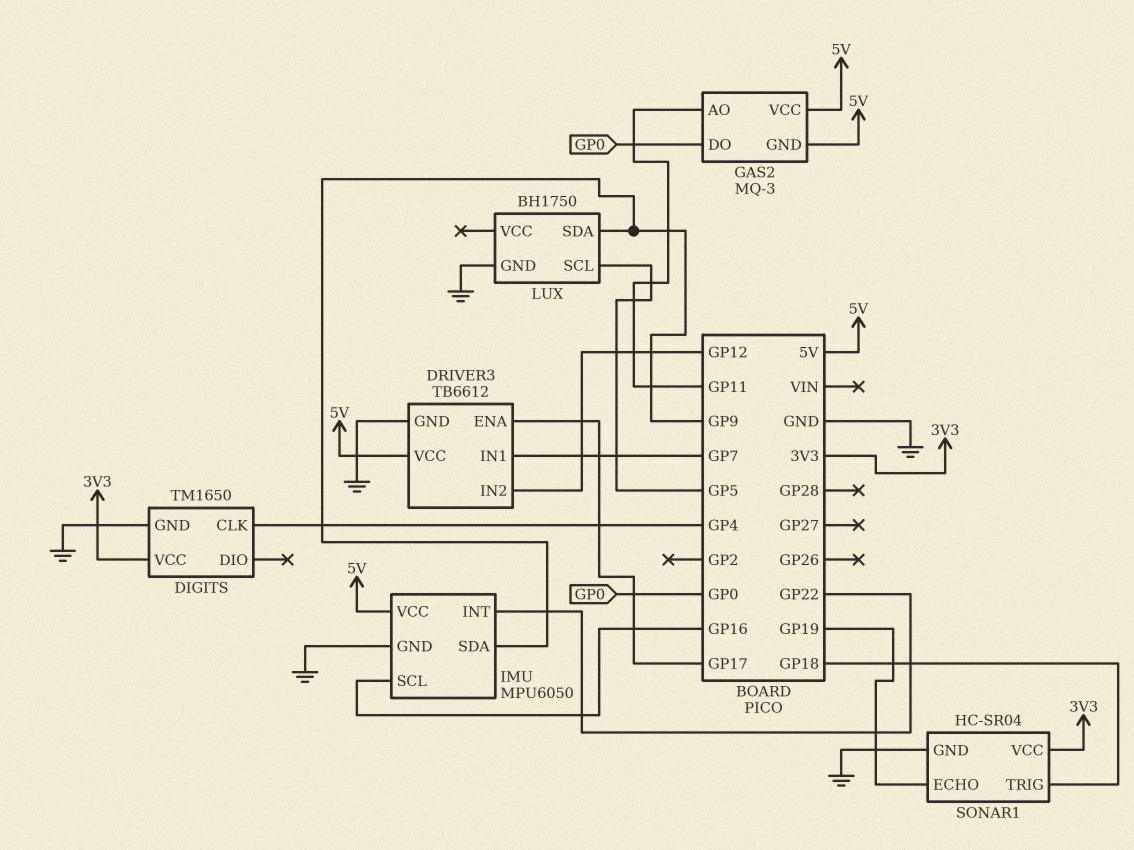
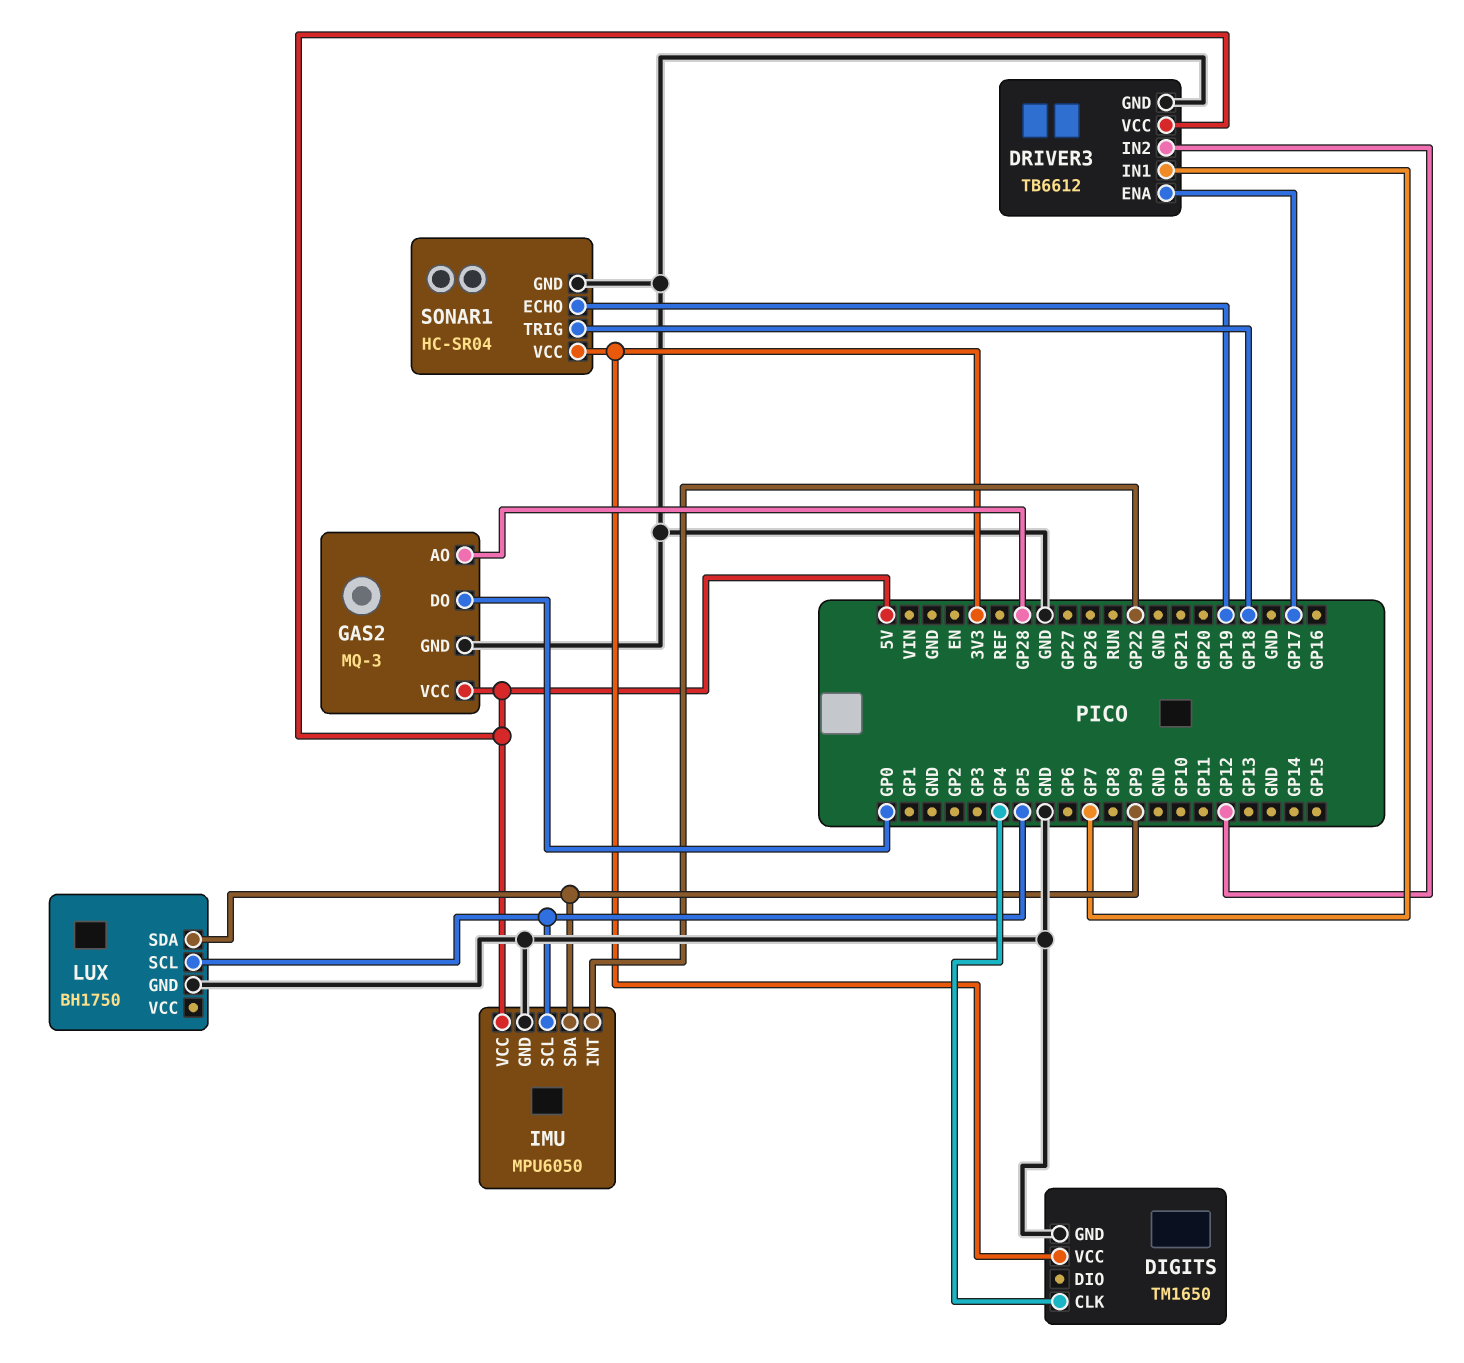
GAS2 pin AO: GP11 -> GP28
GAS2 pin GND: 5V -> GND
IMU pin SCL: GP16 -> GP5

